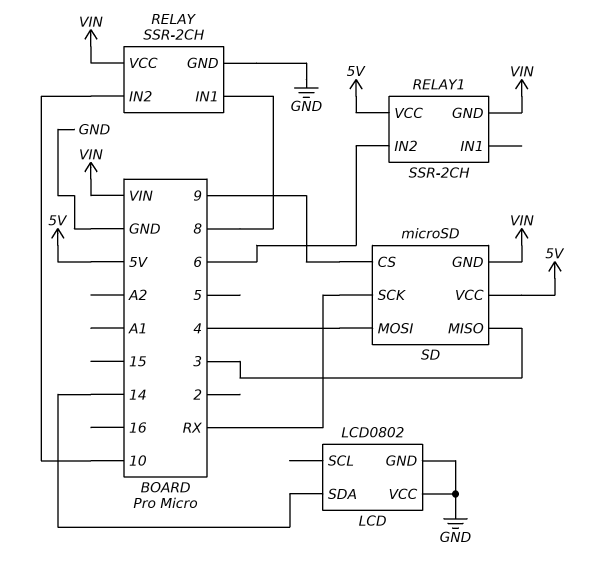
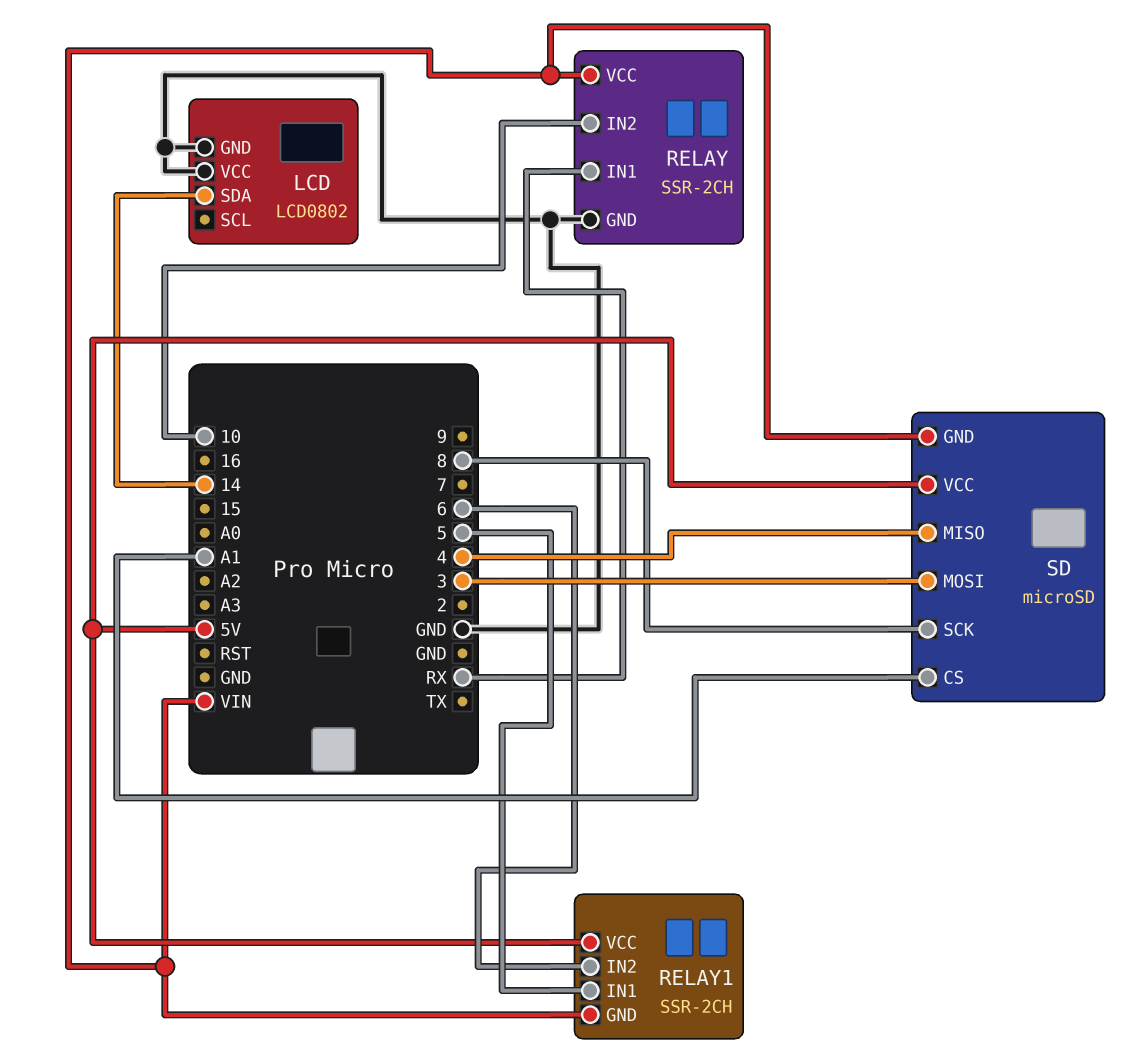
RELAY pin IN1: 8 -> RX
RELAY1 pin IN1: none -> 5
SD pin CS: 9 -> A1
SD pin MISO: 3 -> 4
SD pin MOSI: 4 -> 3
SD pin SCK: RX -> 8

